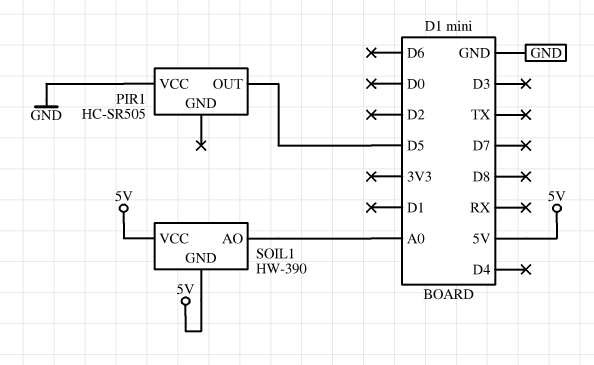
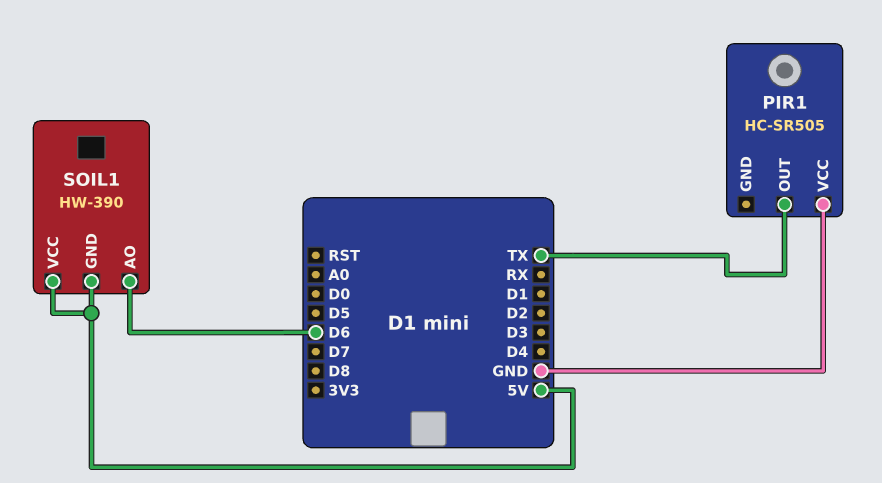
PIR1 pin OUT: D5 -> TX
SOIL1 pin AO: A0 -> D6

